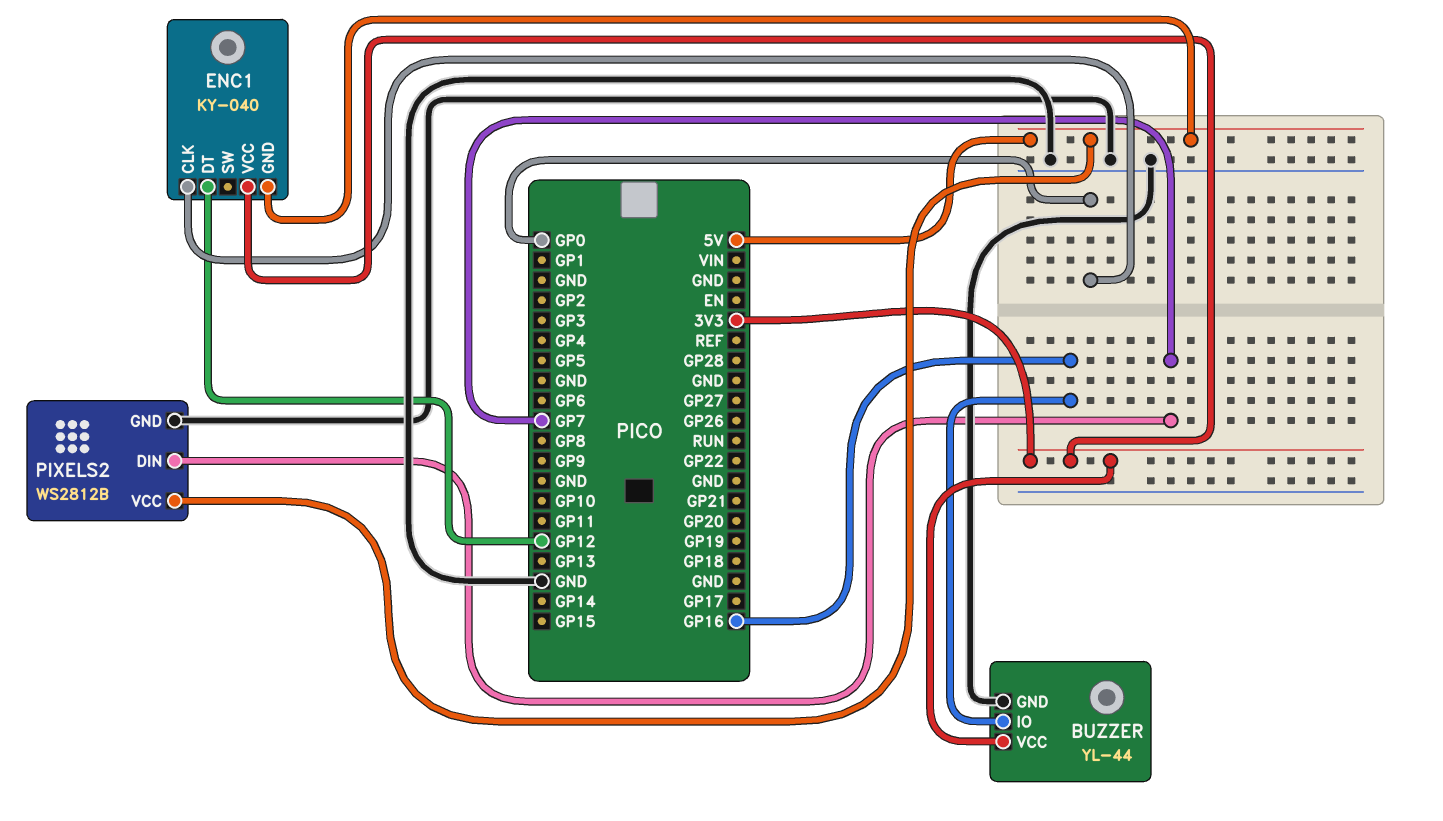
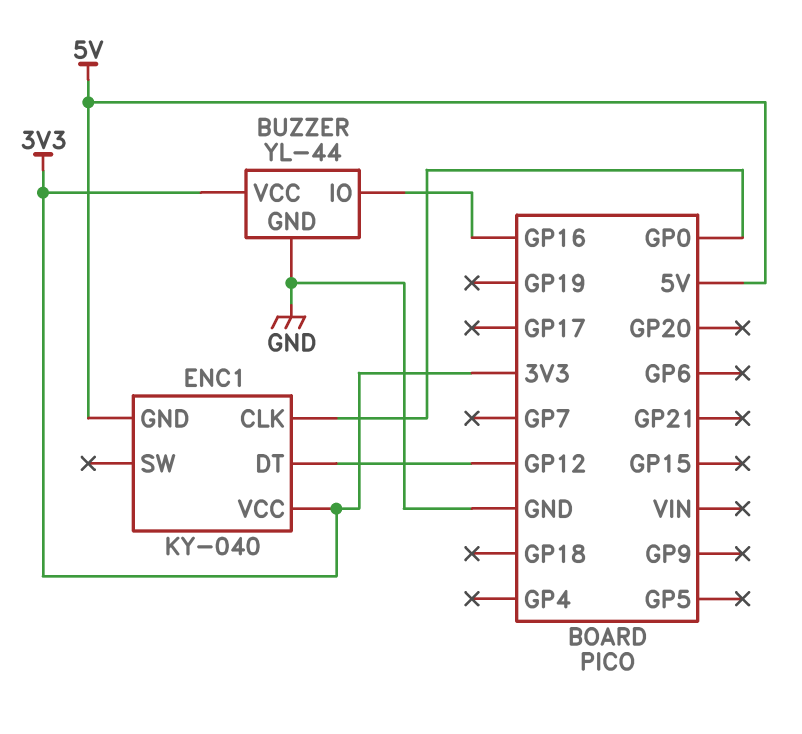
PIXELS2: WS2812B -> none
PIXELS2 pin DIN: GP7 -> none
PIXELS2 pin GND: GND -> none
PIXELS2 pin VCC: 5V -> none

